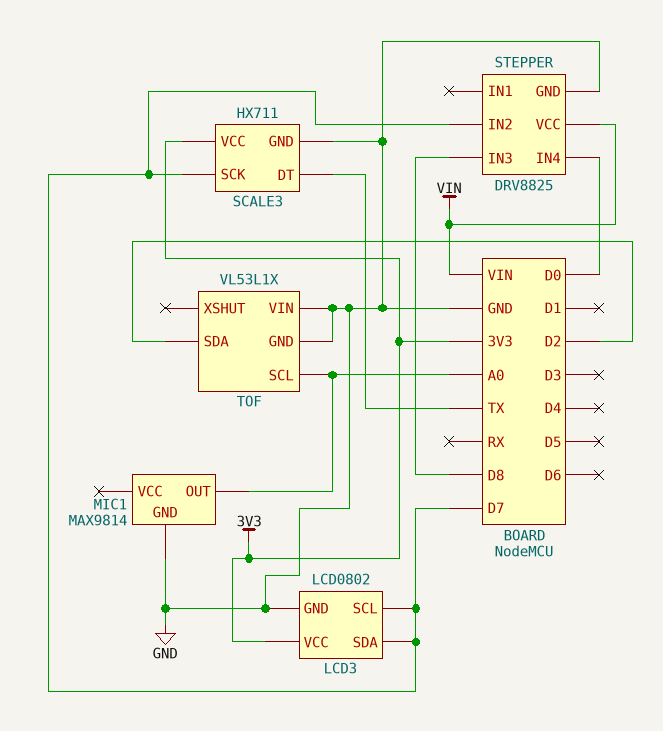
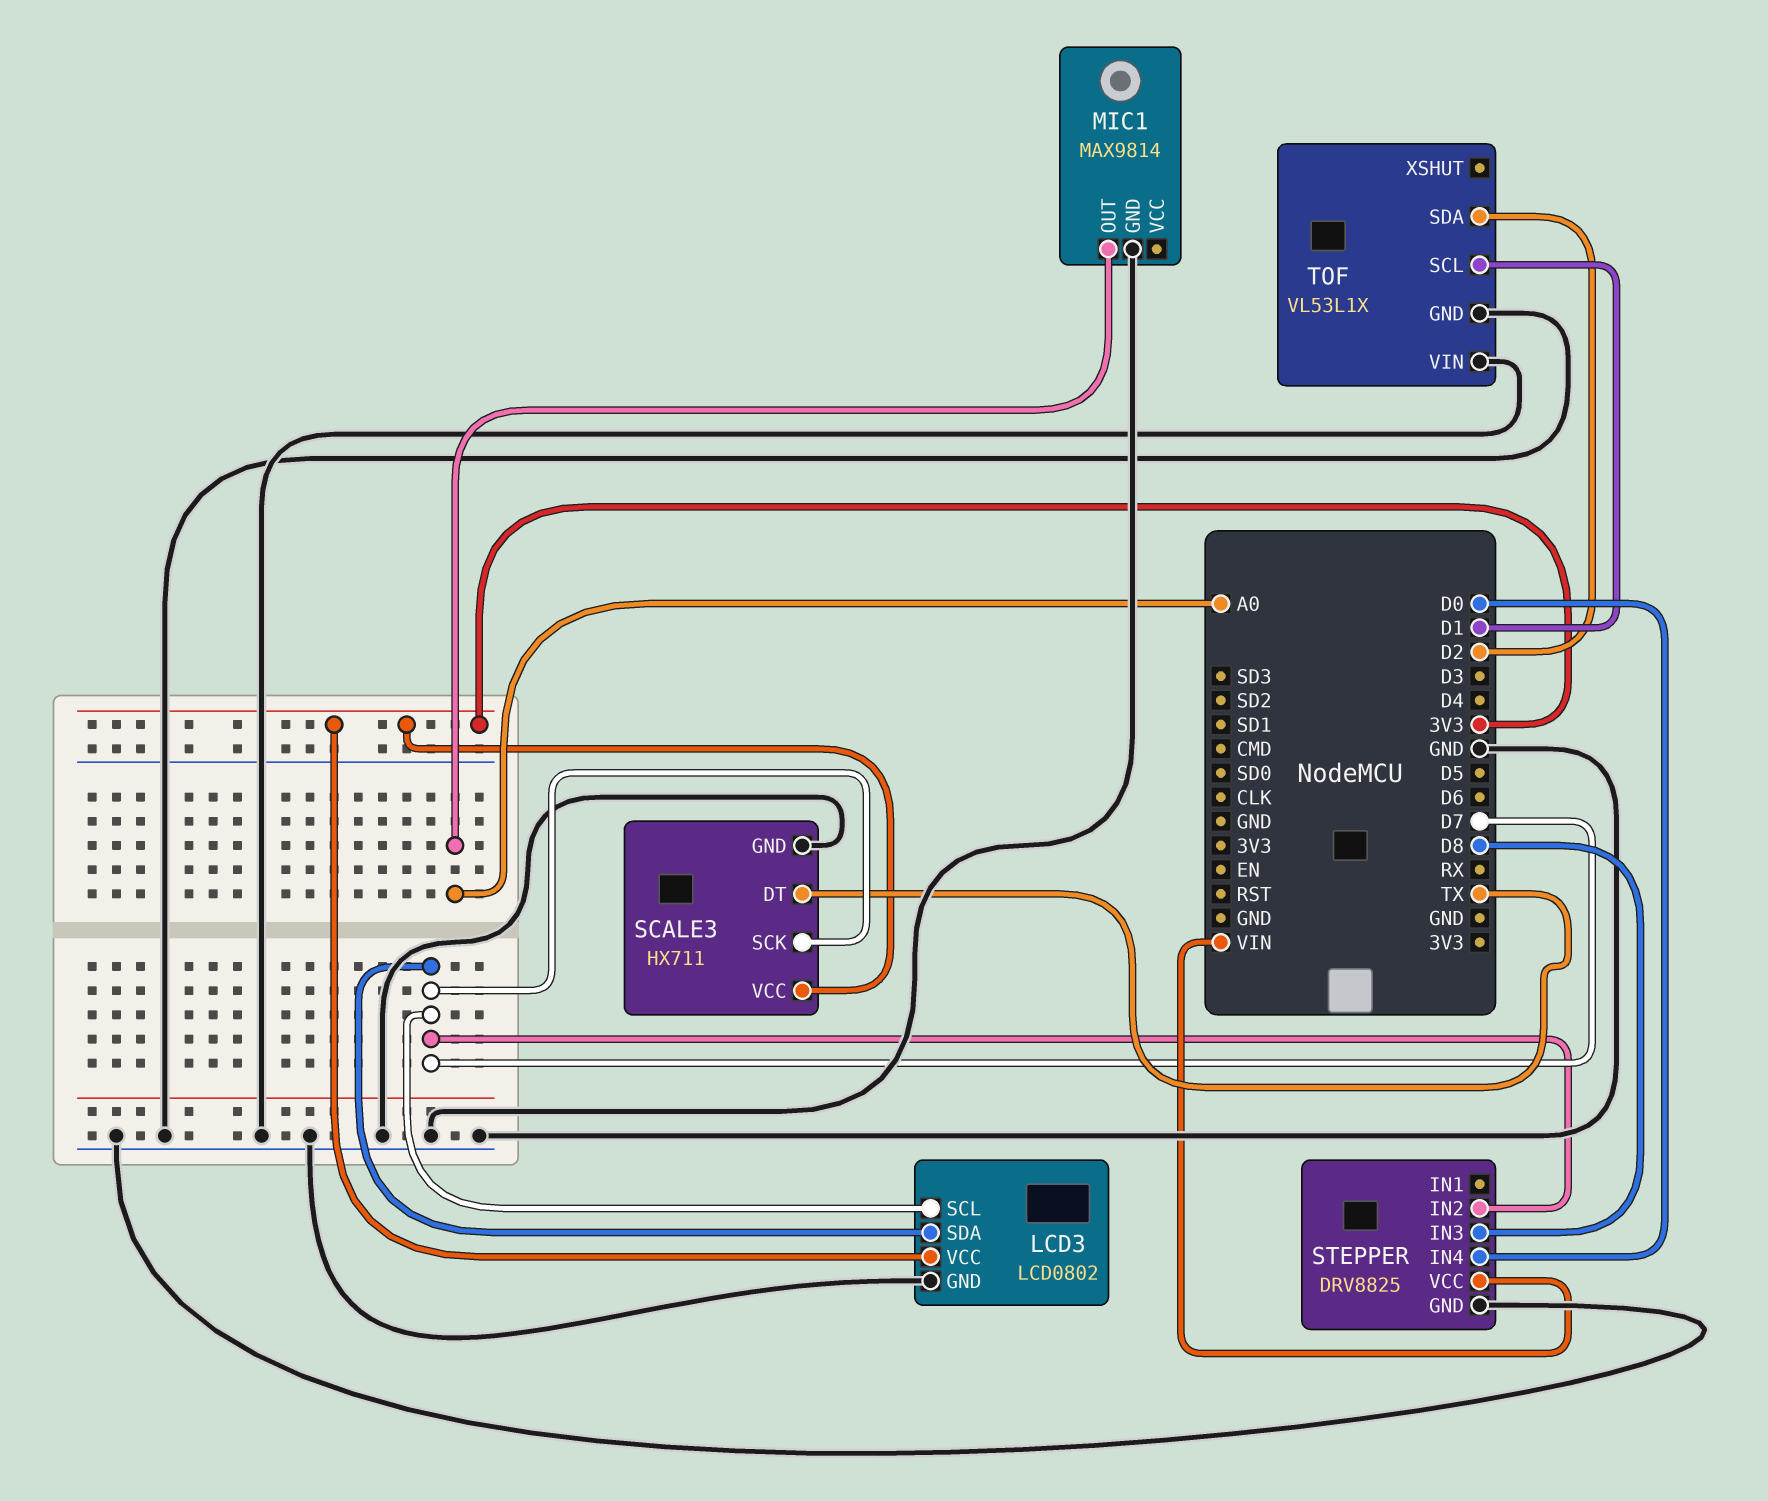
TOF pin SCL: A0 -> D1

